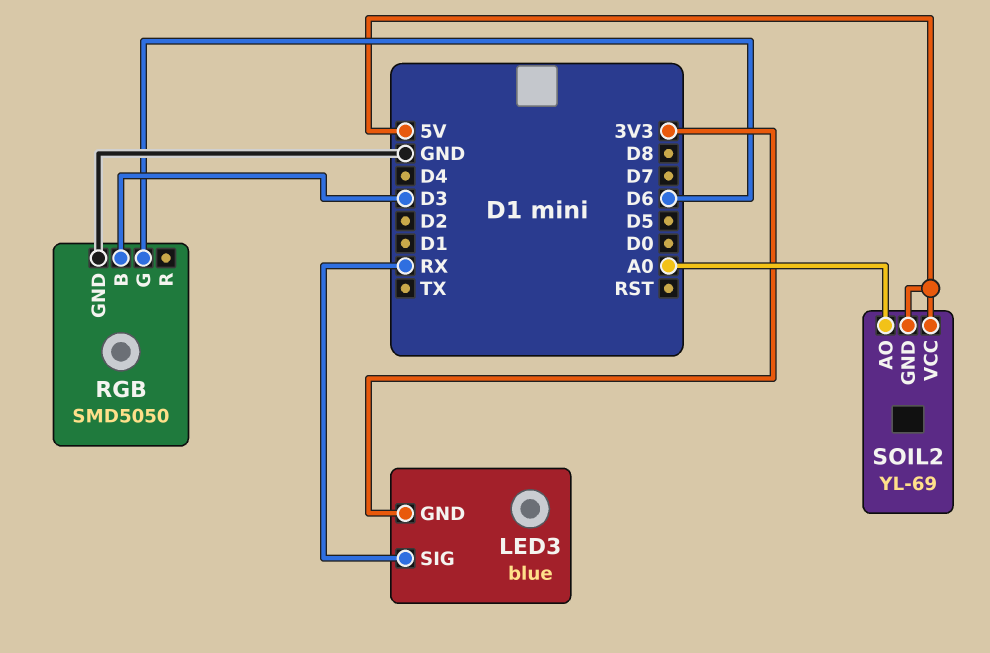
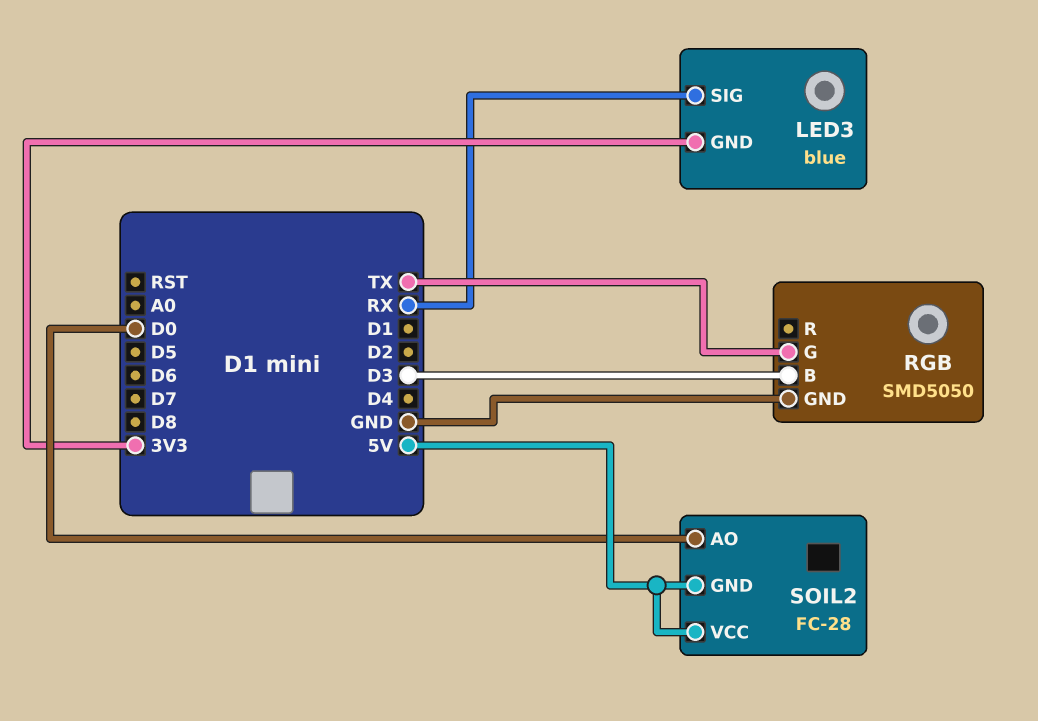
RGB pin G: D6 -> TX
SOIL2: YL-69 -> FC-28
SOIL2 pin AO: A0 -> D0

